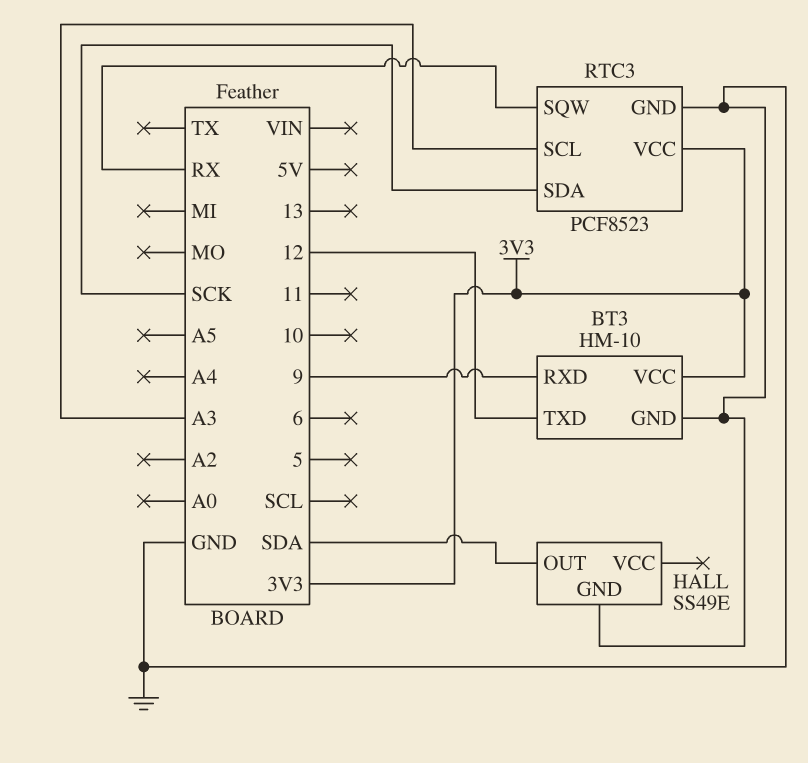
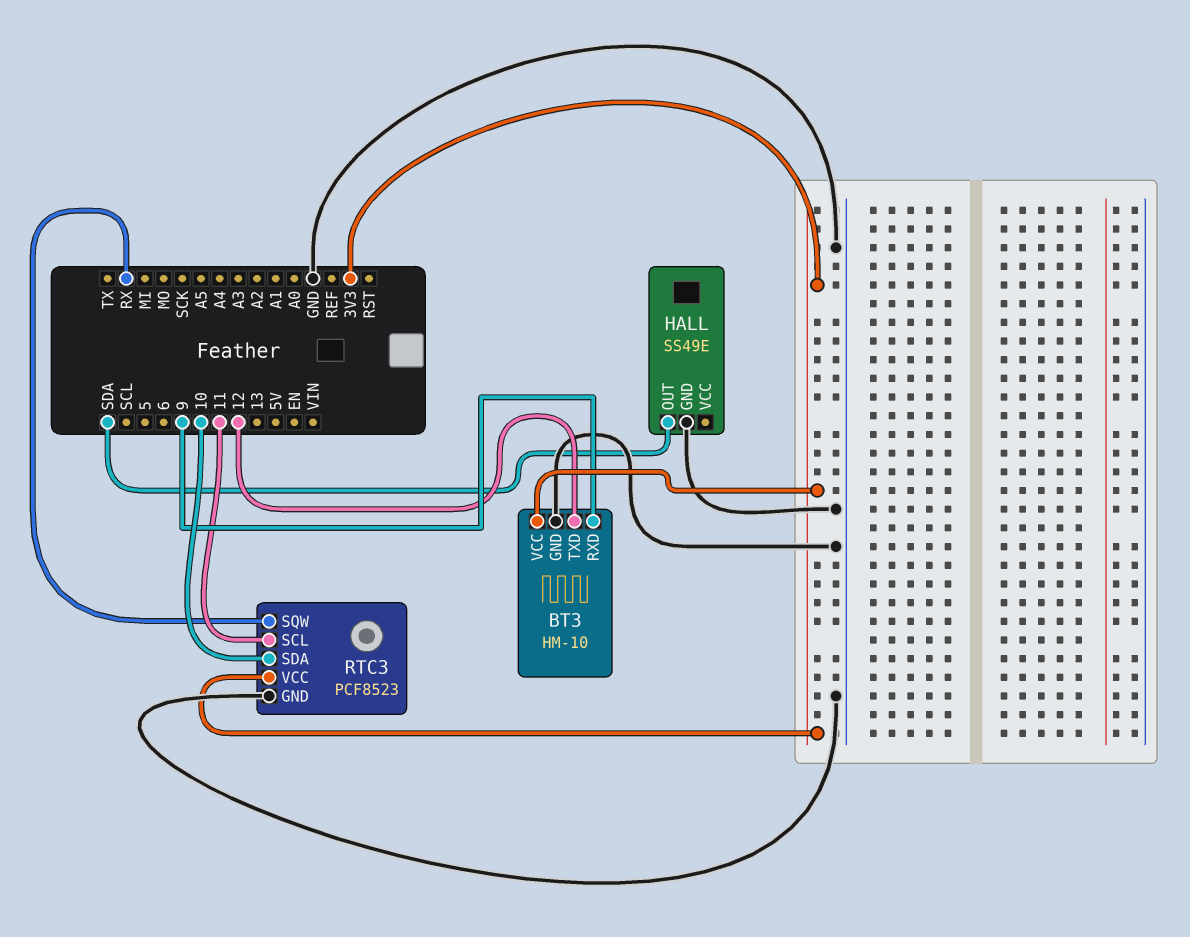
RTC3 pin SCL: A3 -> 11
RTC3 pin SDA: SCK -> 10

